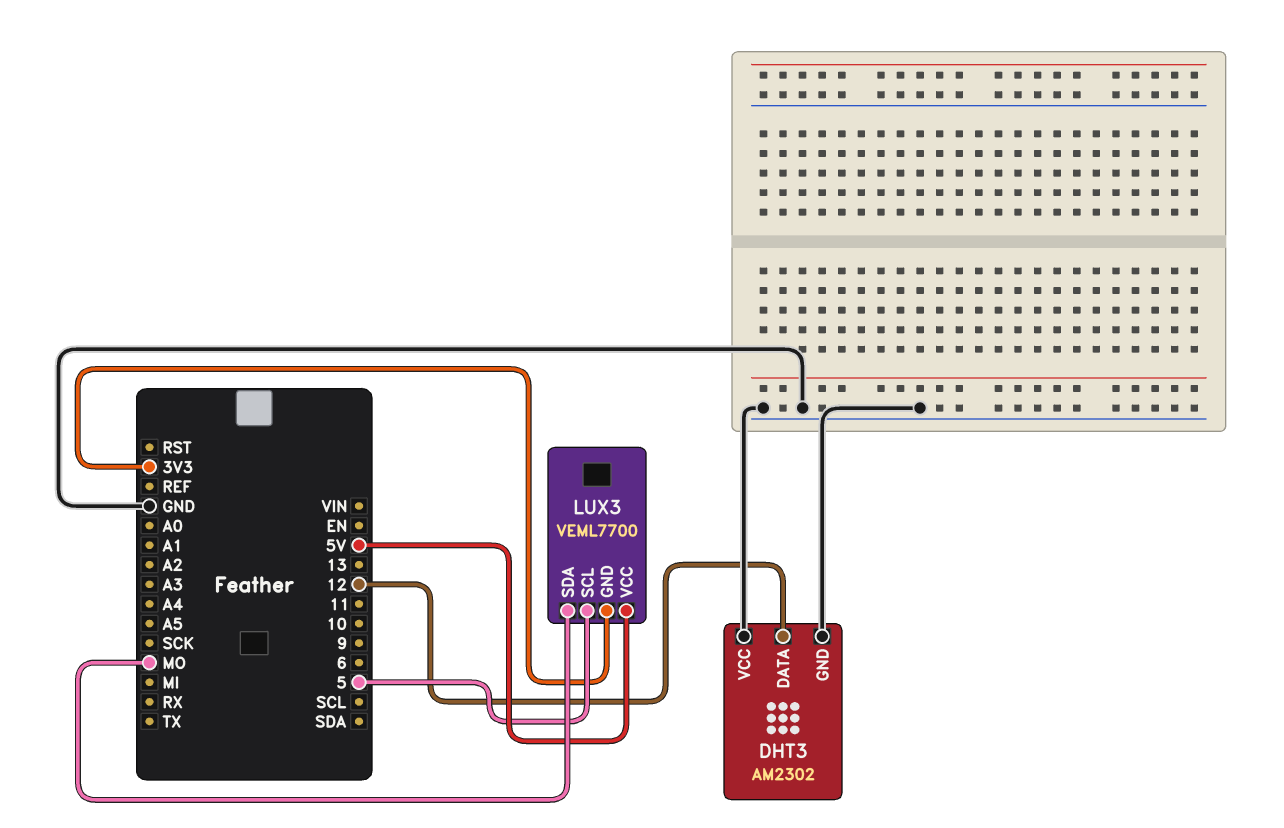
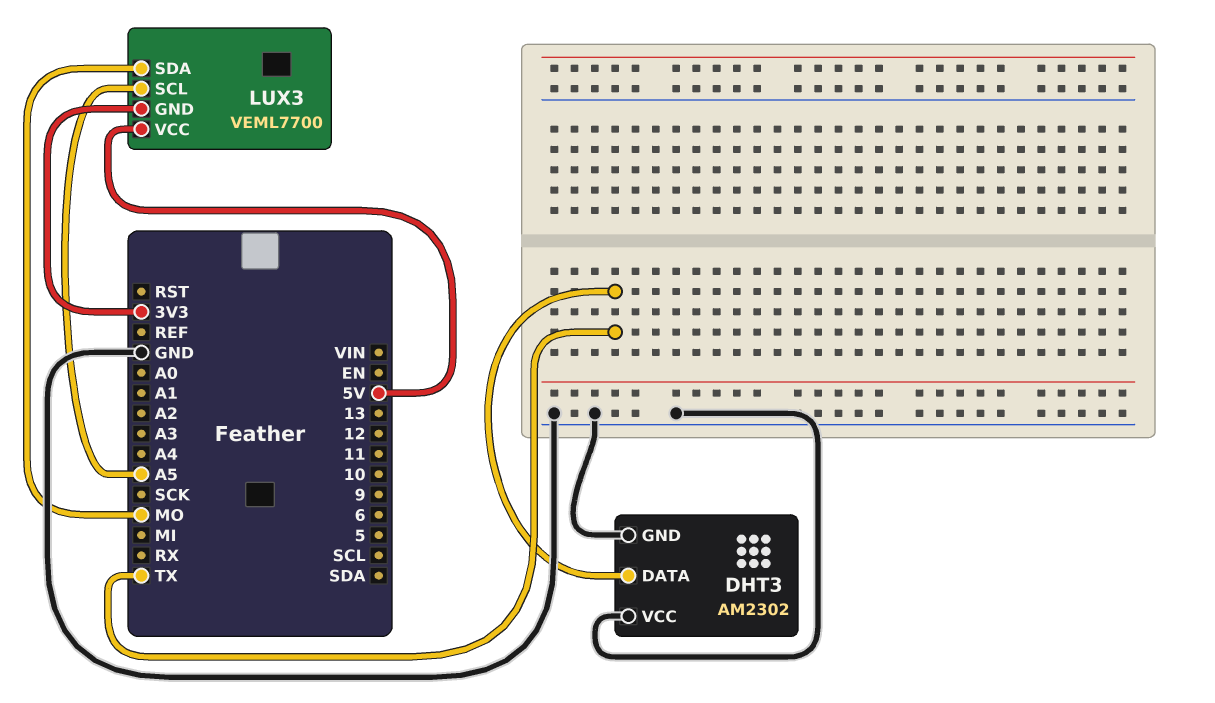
DHT3 pin DATA: 12 -> TX
LUX3 pin SCL: 5 -> A5

